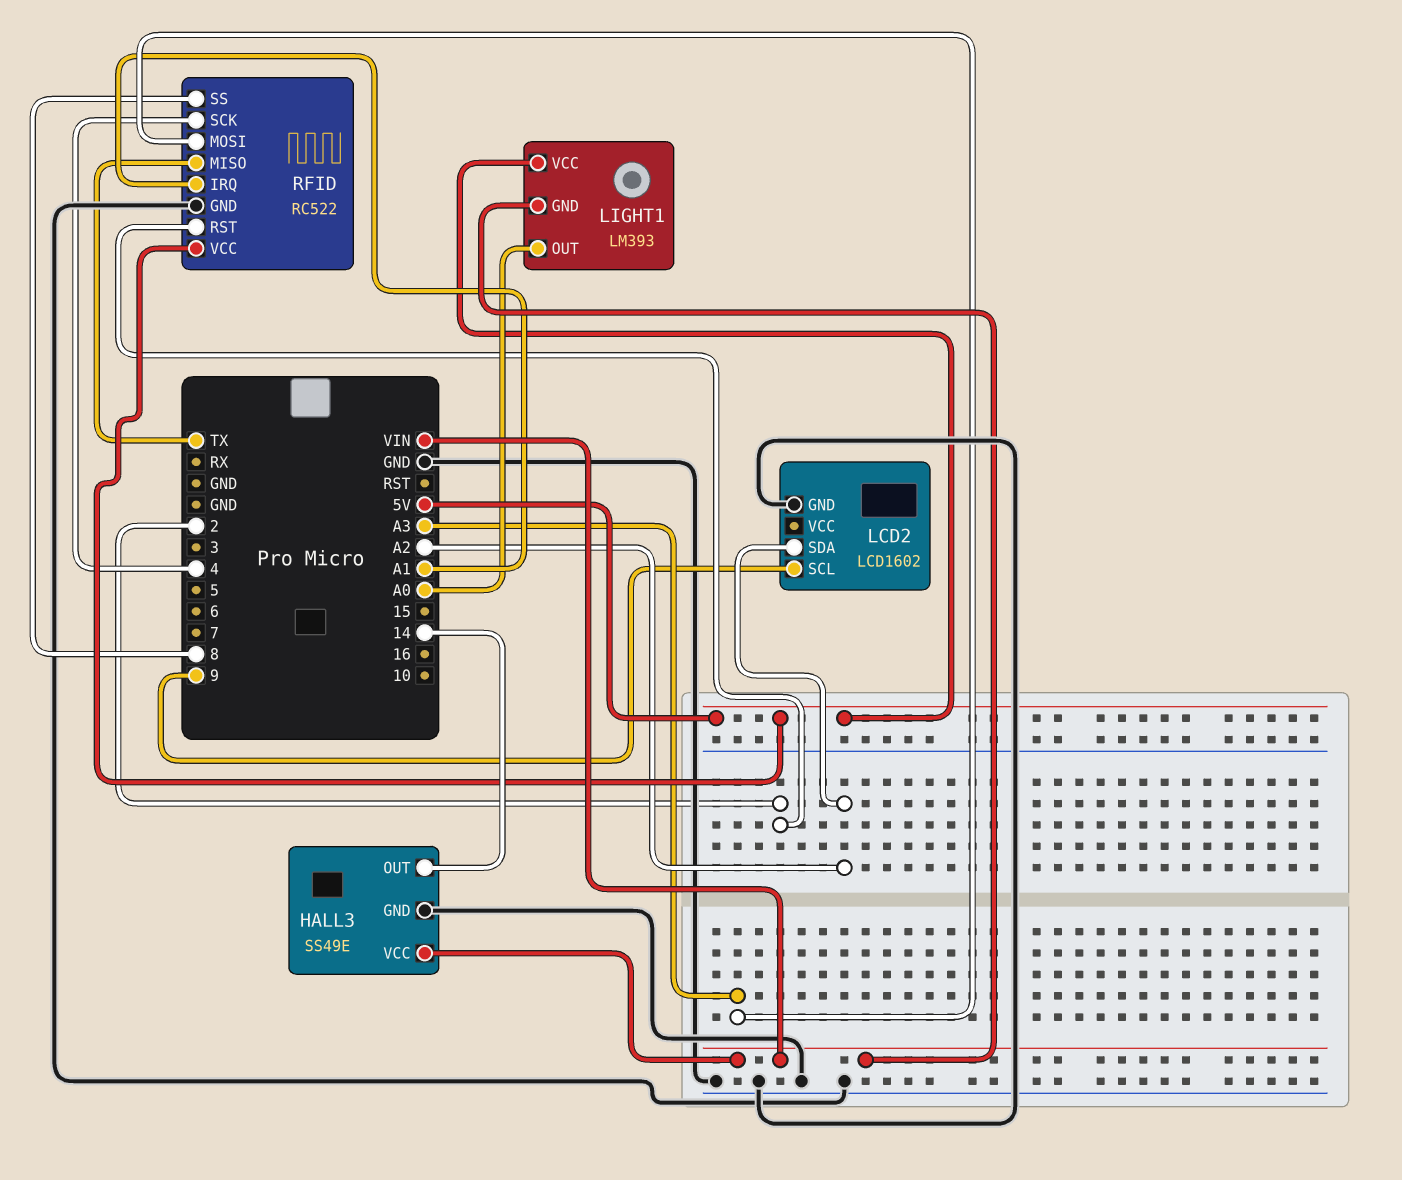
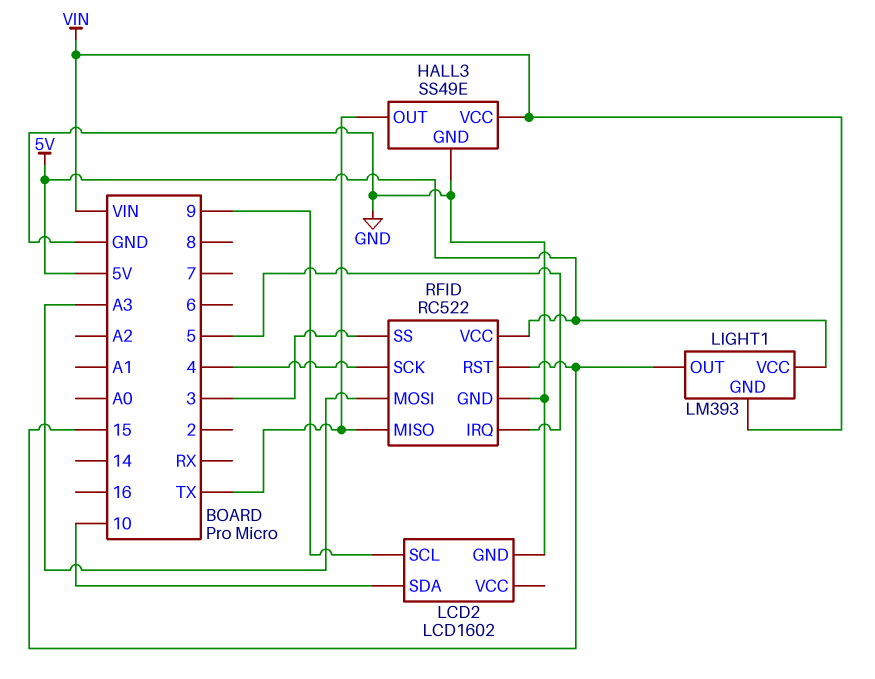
HALL3 pin OUT: 14 -> TX
LCD2 pin SDA: A2 -> 10
LIGHT1 pin OUT: A0 -> 15
RFID pin IRQ: A1 -> 5
RFID pin RST: 2 -> 15
RFID pin SS: 8 -> 3

